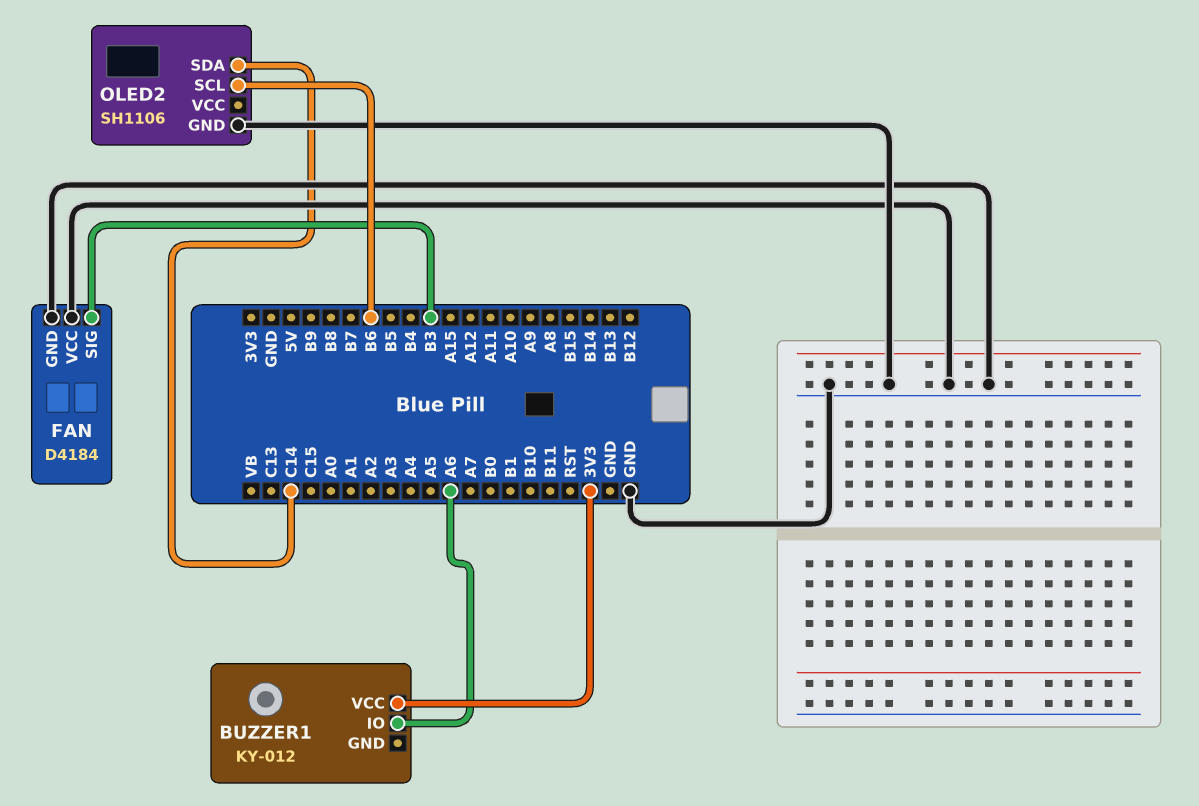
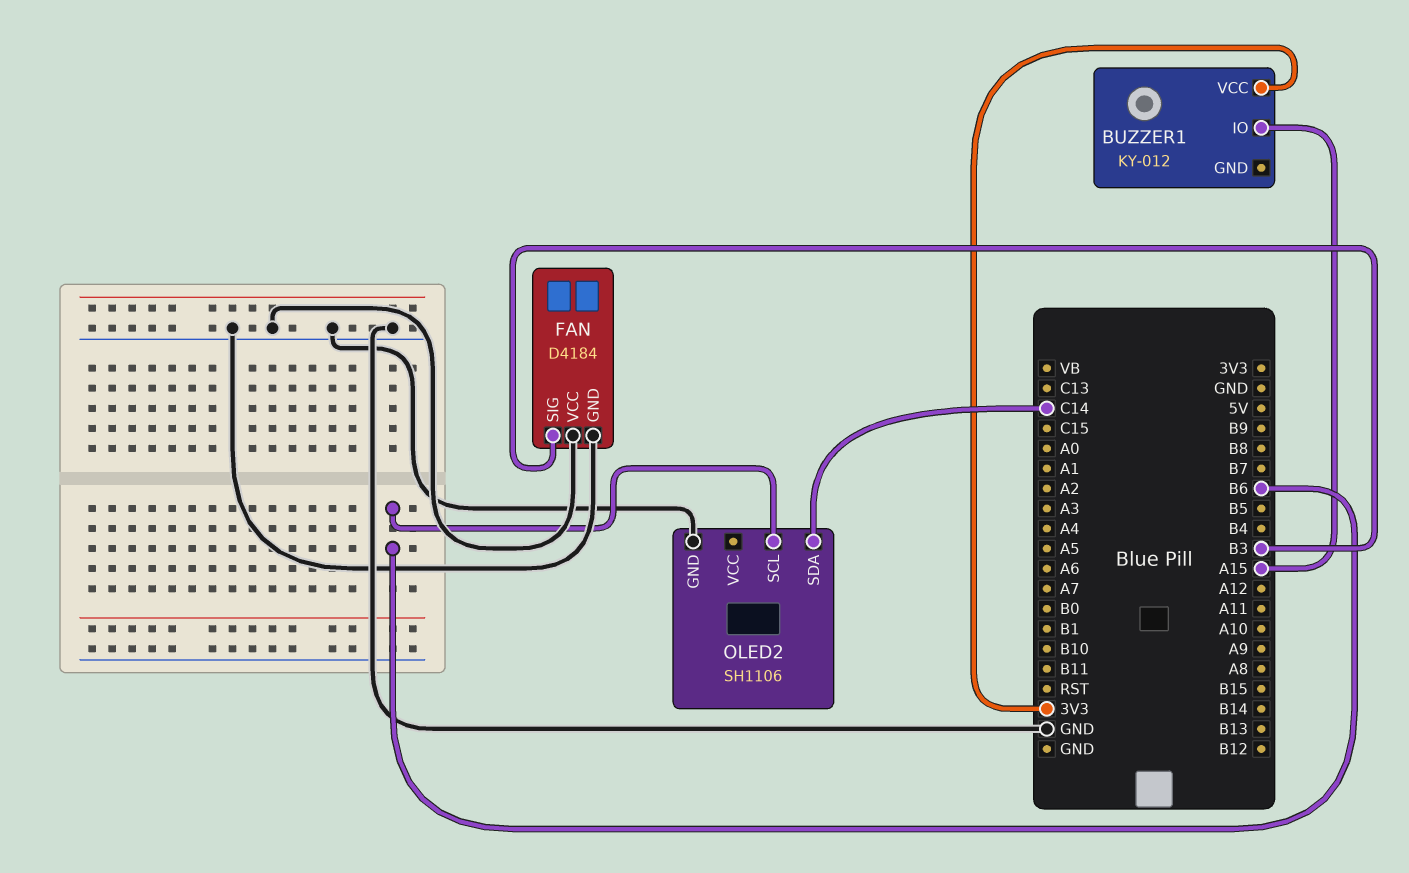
BUZZER1 pin IO: A6 -> A15

